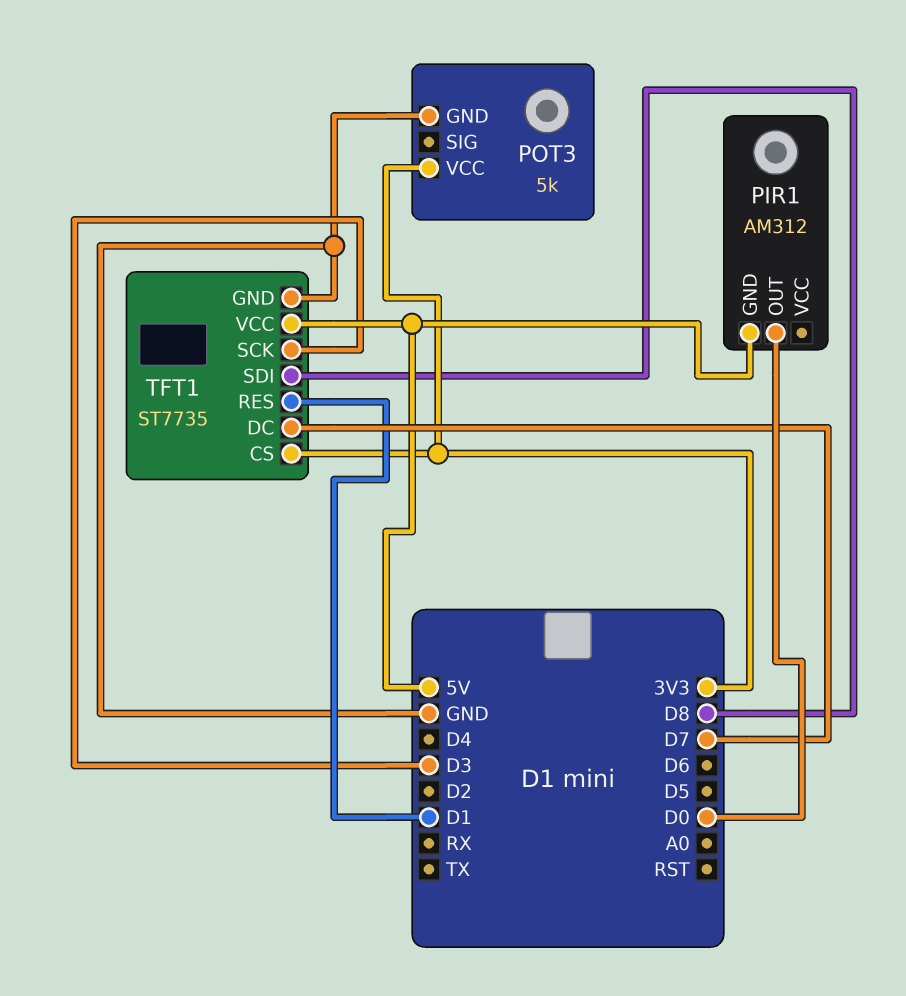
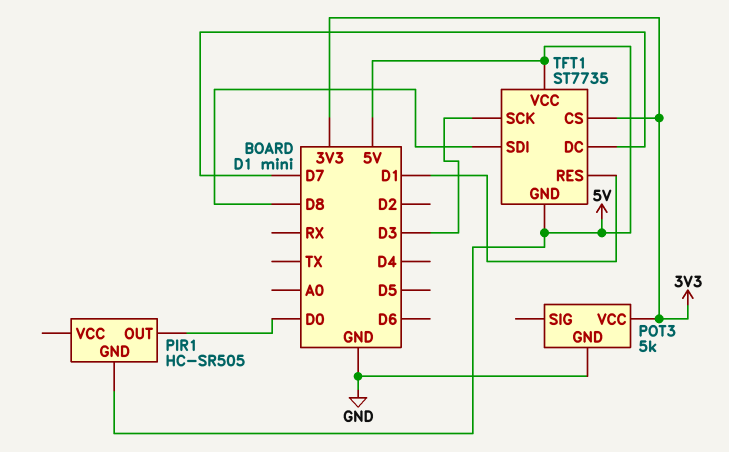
PIR1: AM312 -> HC-SR505
TFT1 pin GND: GND -> 5V

